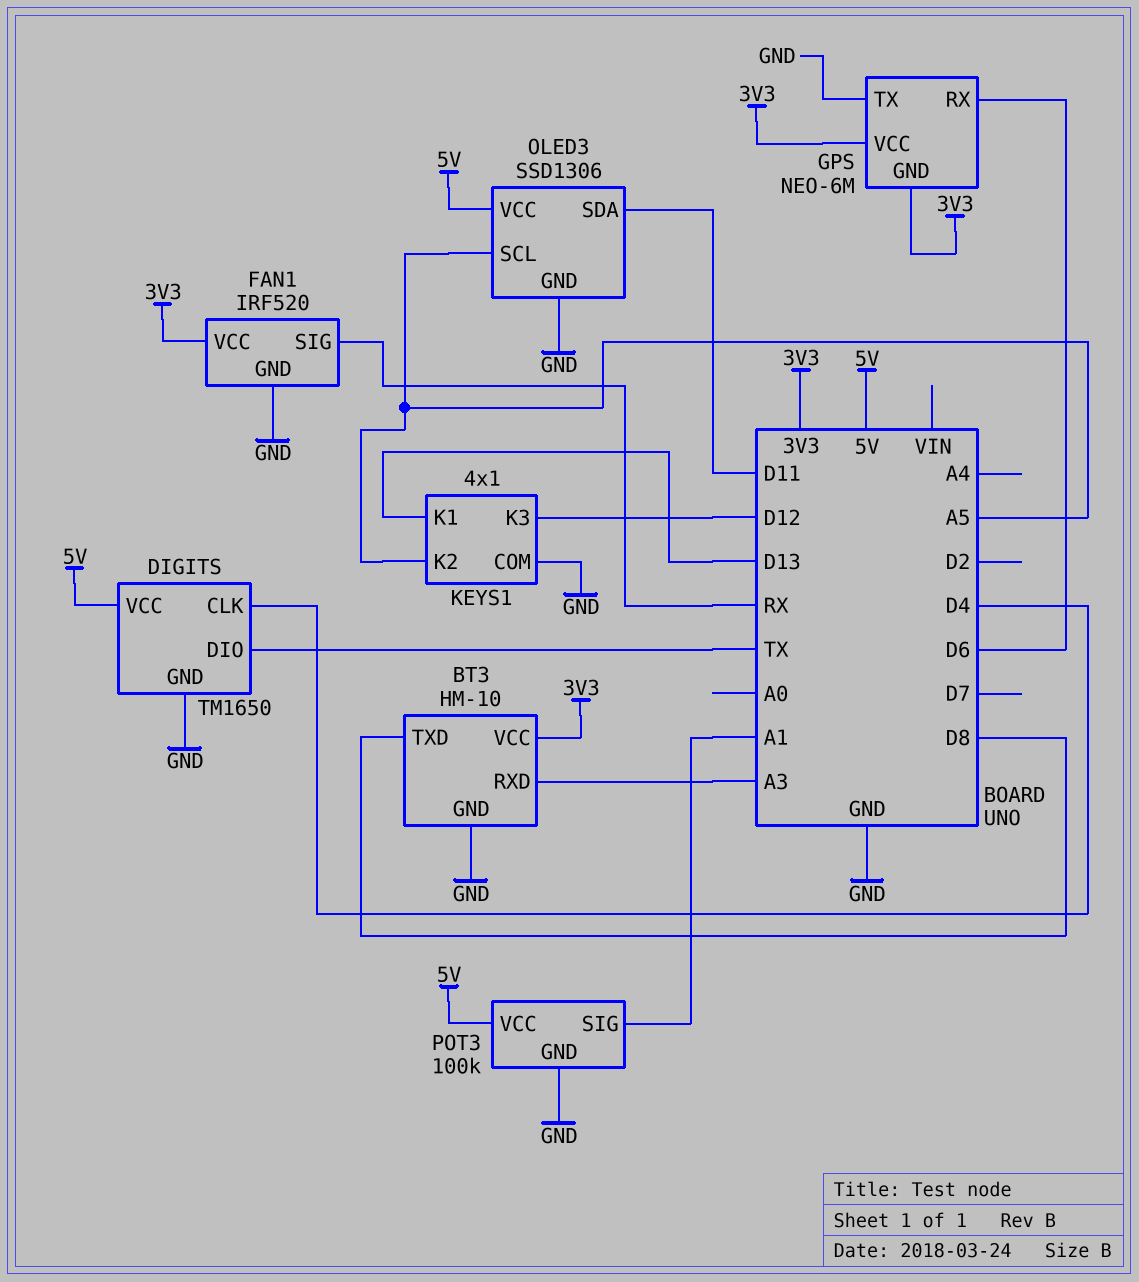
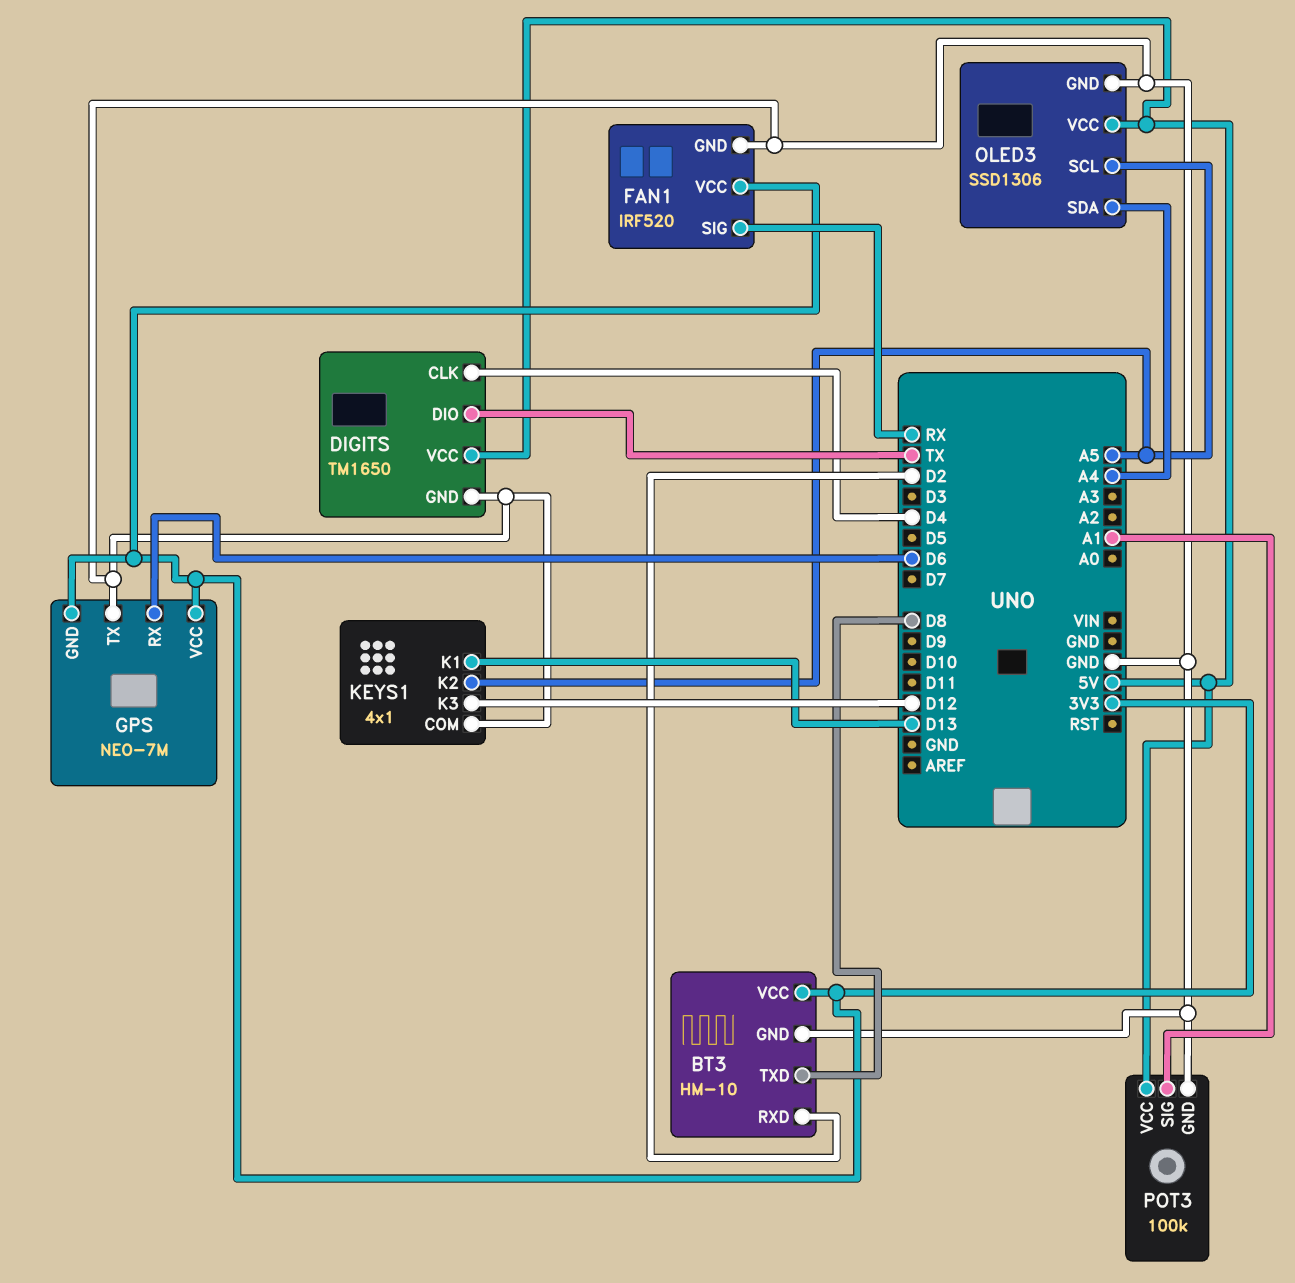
BT3 pin RXD: A3 -> D2
GPS: NEO-6M -> NEO-7M
OLED3 pin SDA: D11 -> A4

